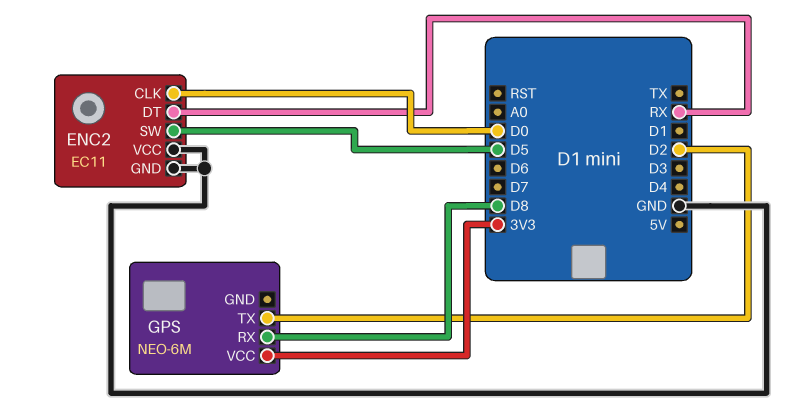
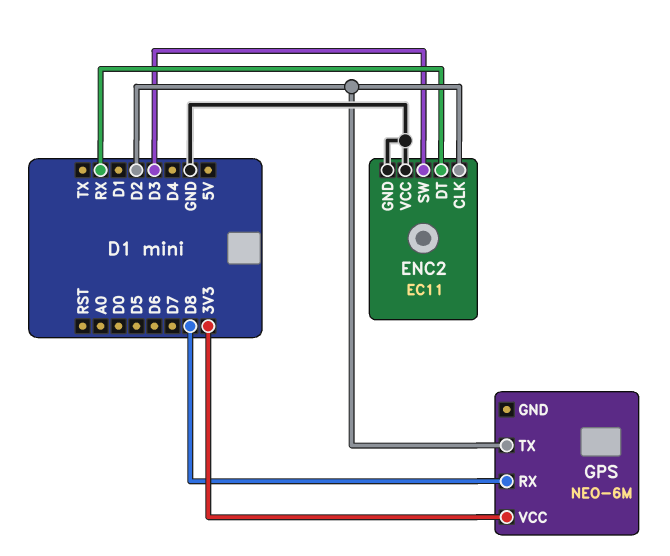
ENC2 pin CLK: D0 -> D2
ENC2 pin SW: D5 -> D3

